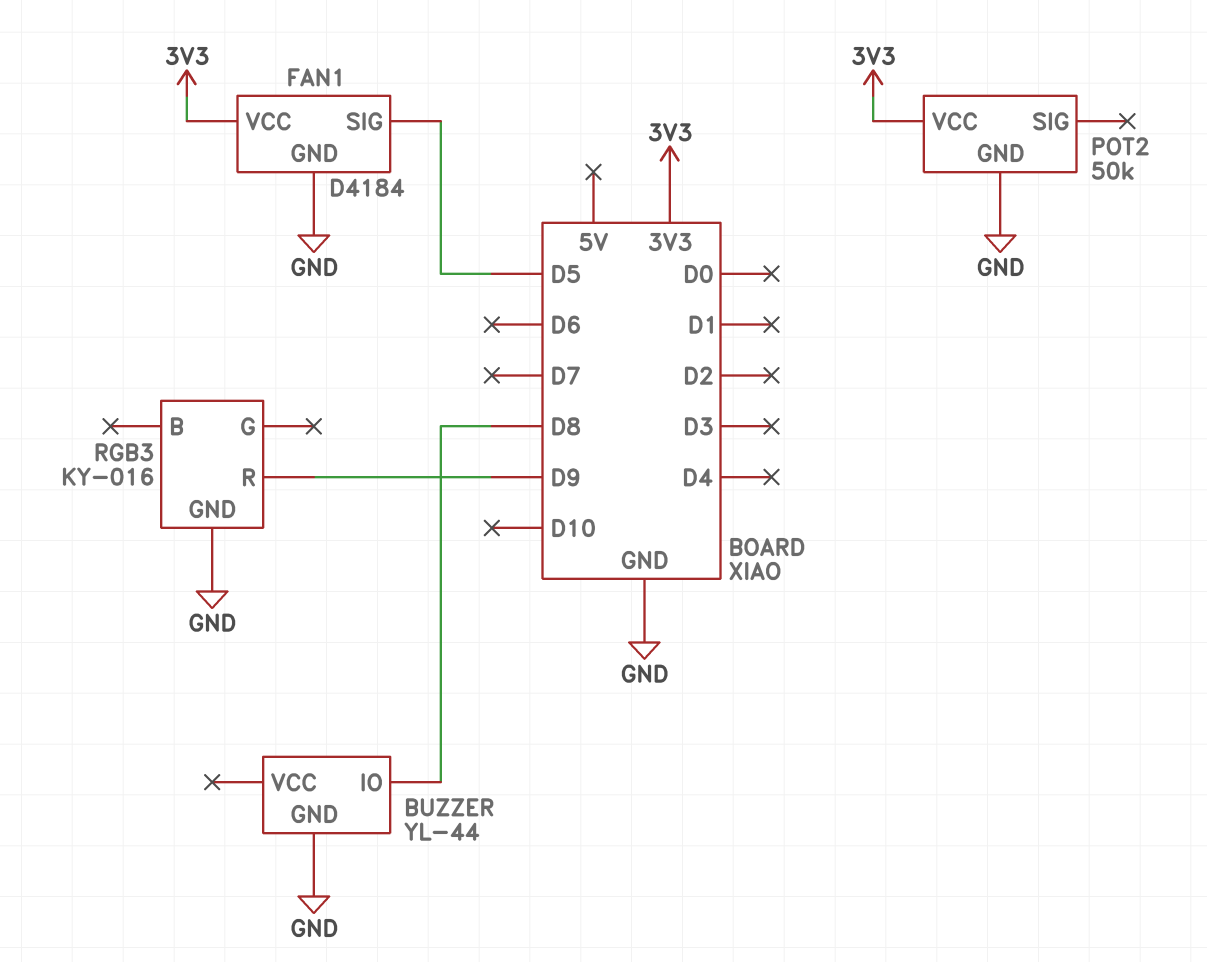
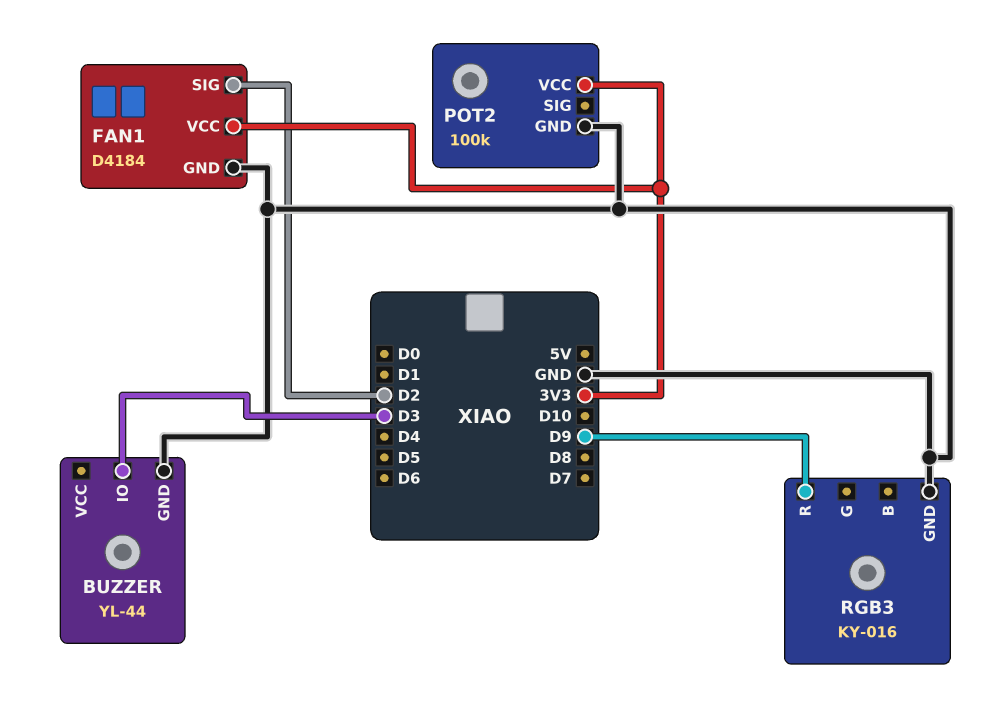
BUZZER pin IO: D8 -> D3
FAN1 pin SIG: D5 -> D2
POT2: 50k -> 100k

